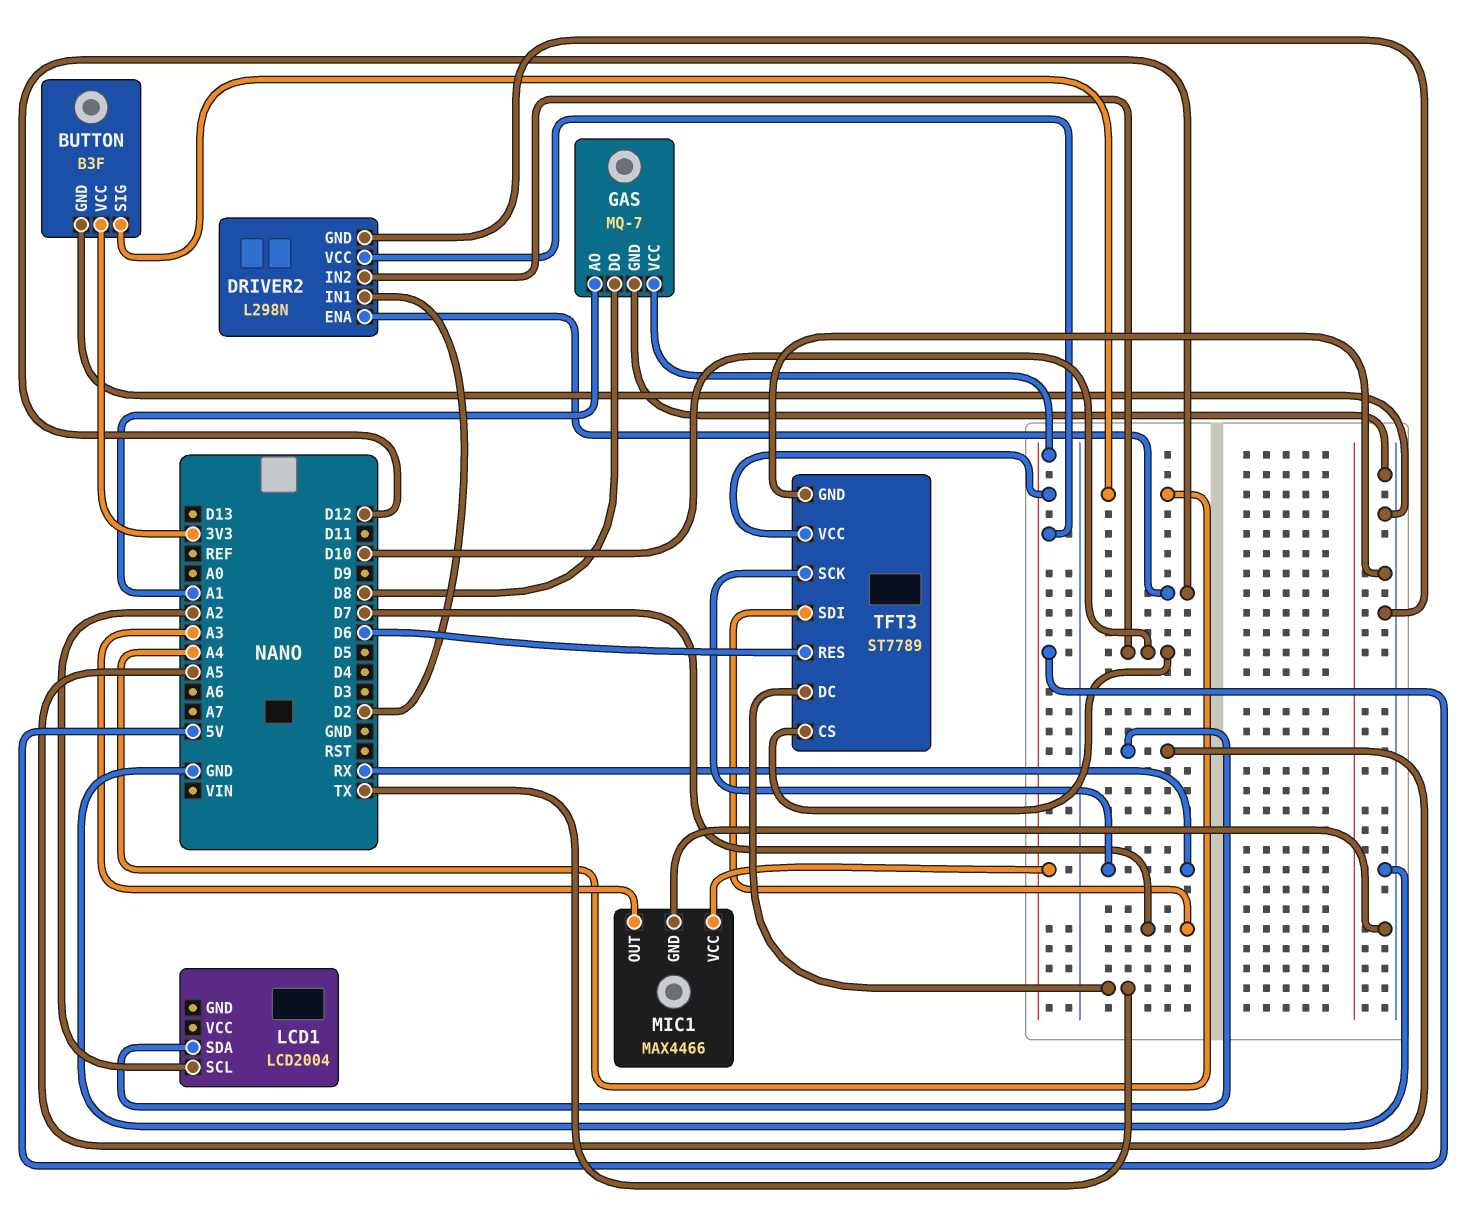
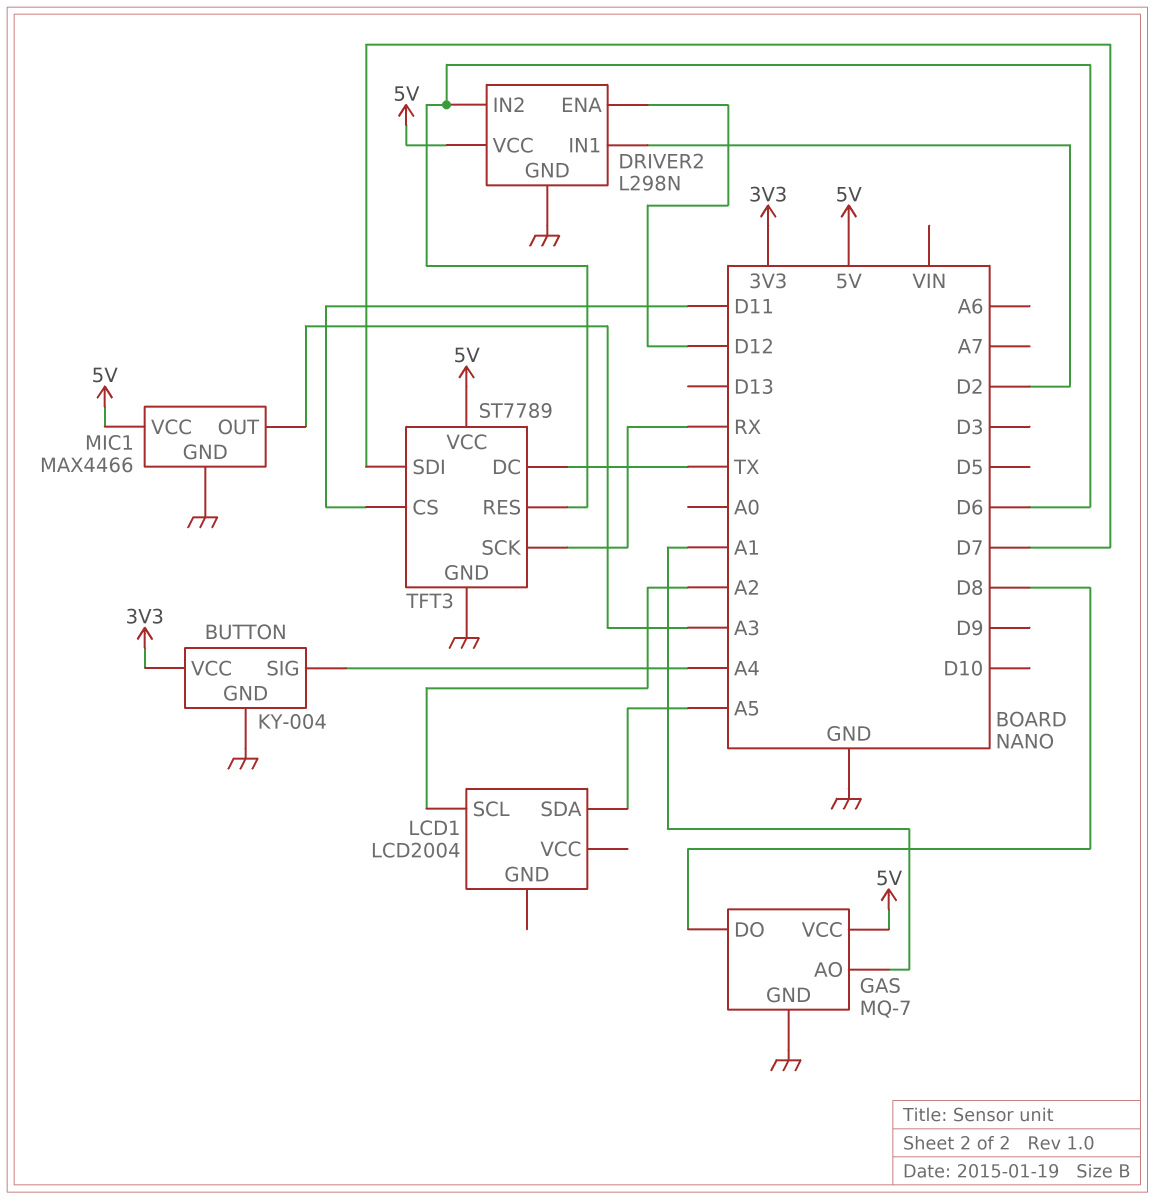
BUTTON: B3F -> KY-004
DRIVER2 pin IN2: D10 -> D6
TFT3 pin CS: D10 -> D11

